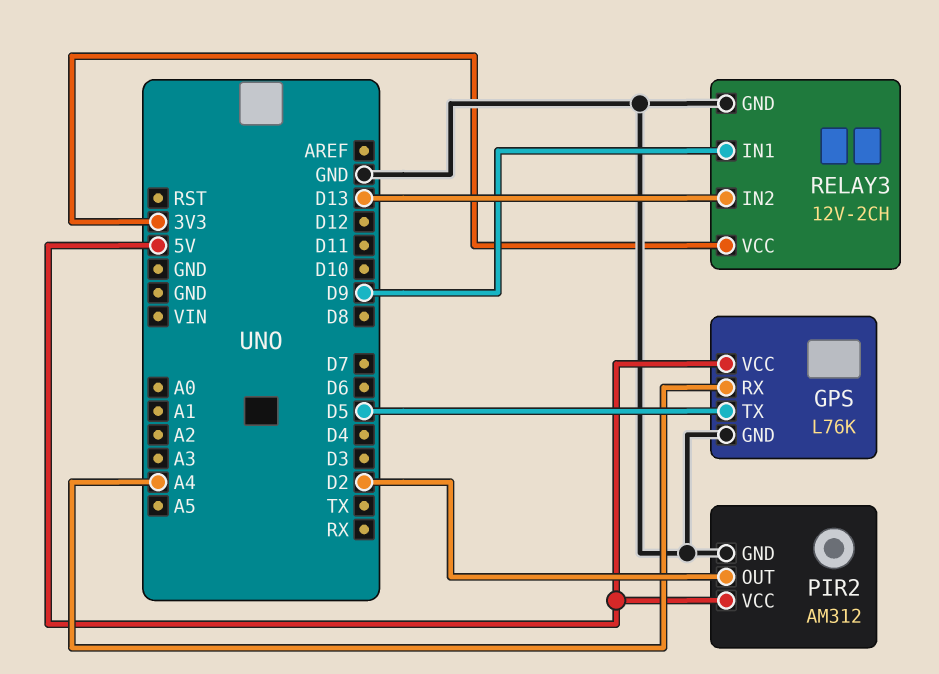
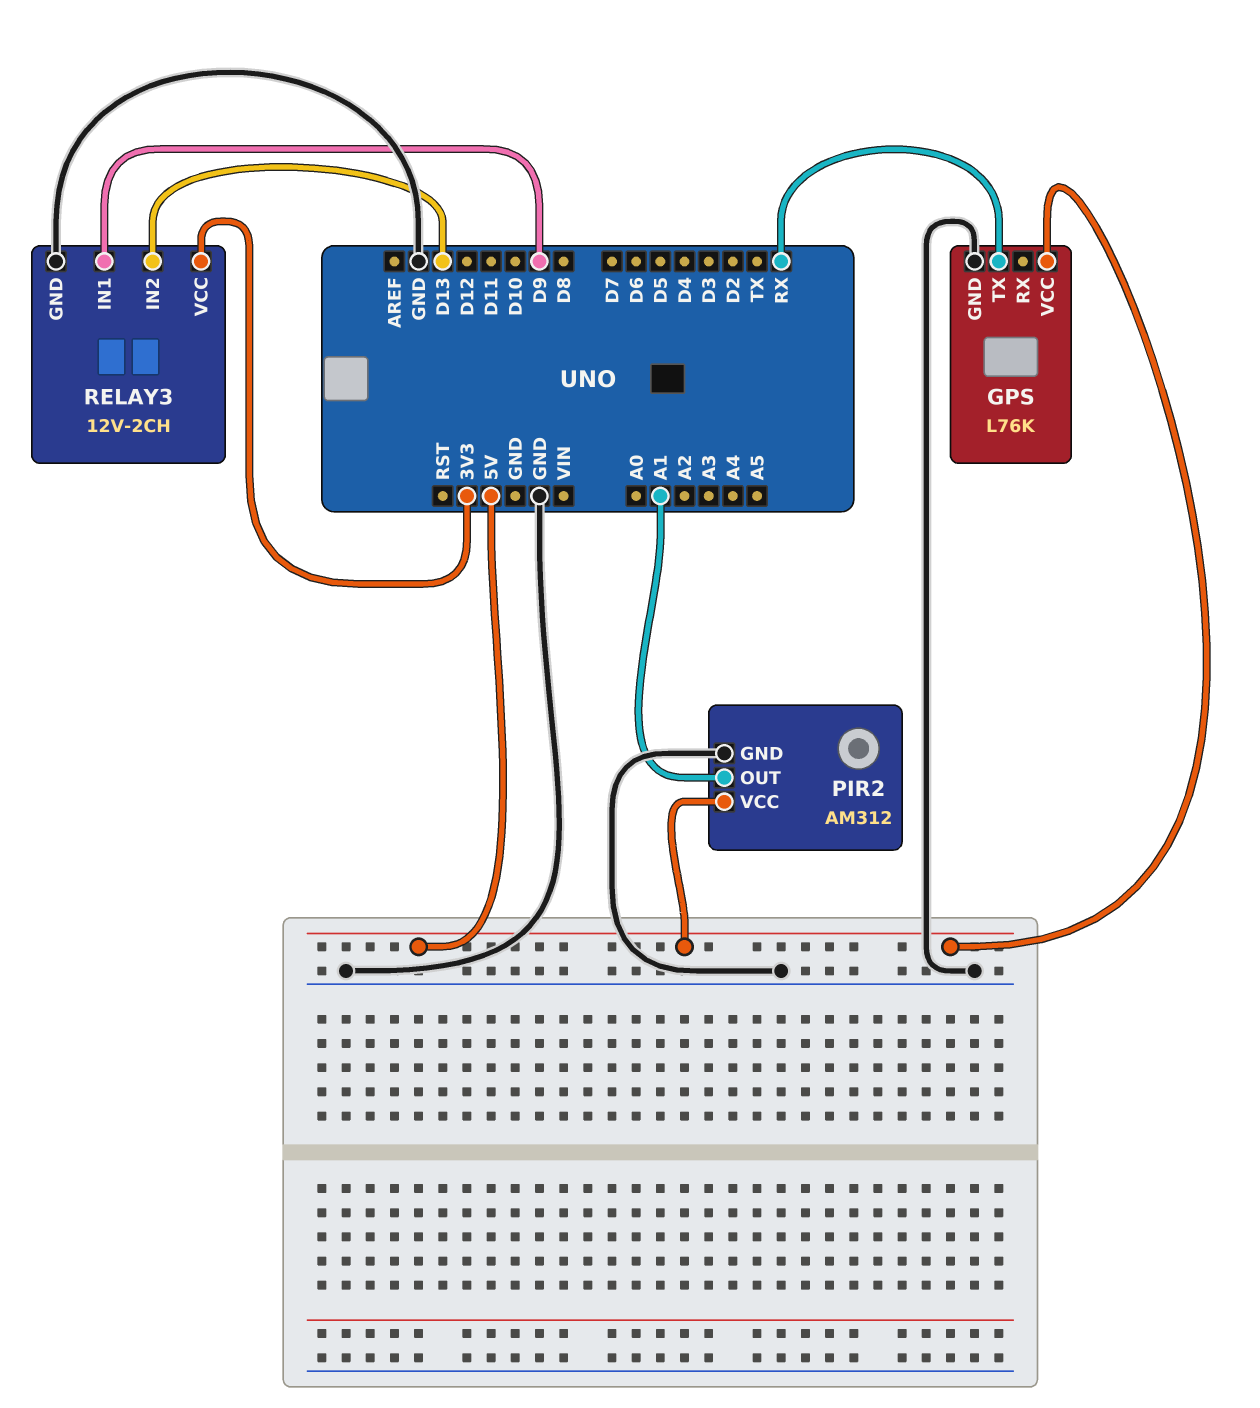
GPS pin RX: A4 -> none
GPS pin TX: D5 -> RX
PIR2 pin OUT: D2 -> A1

